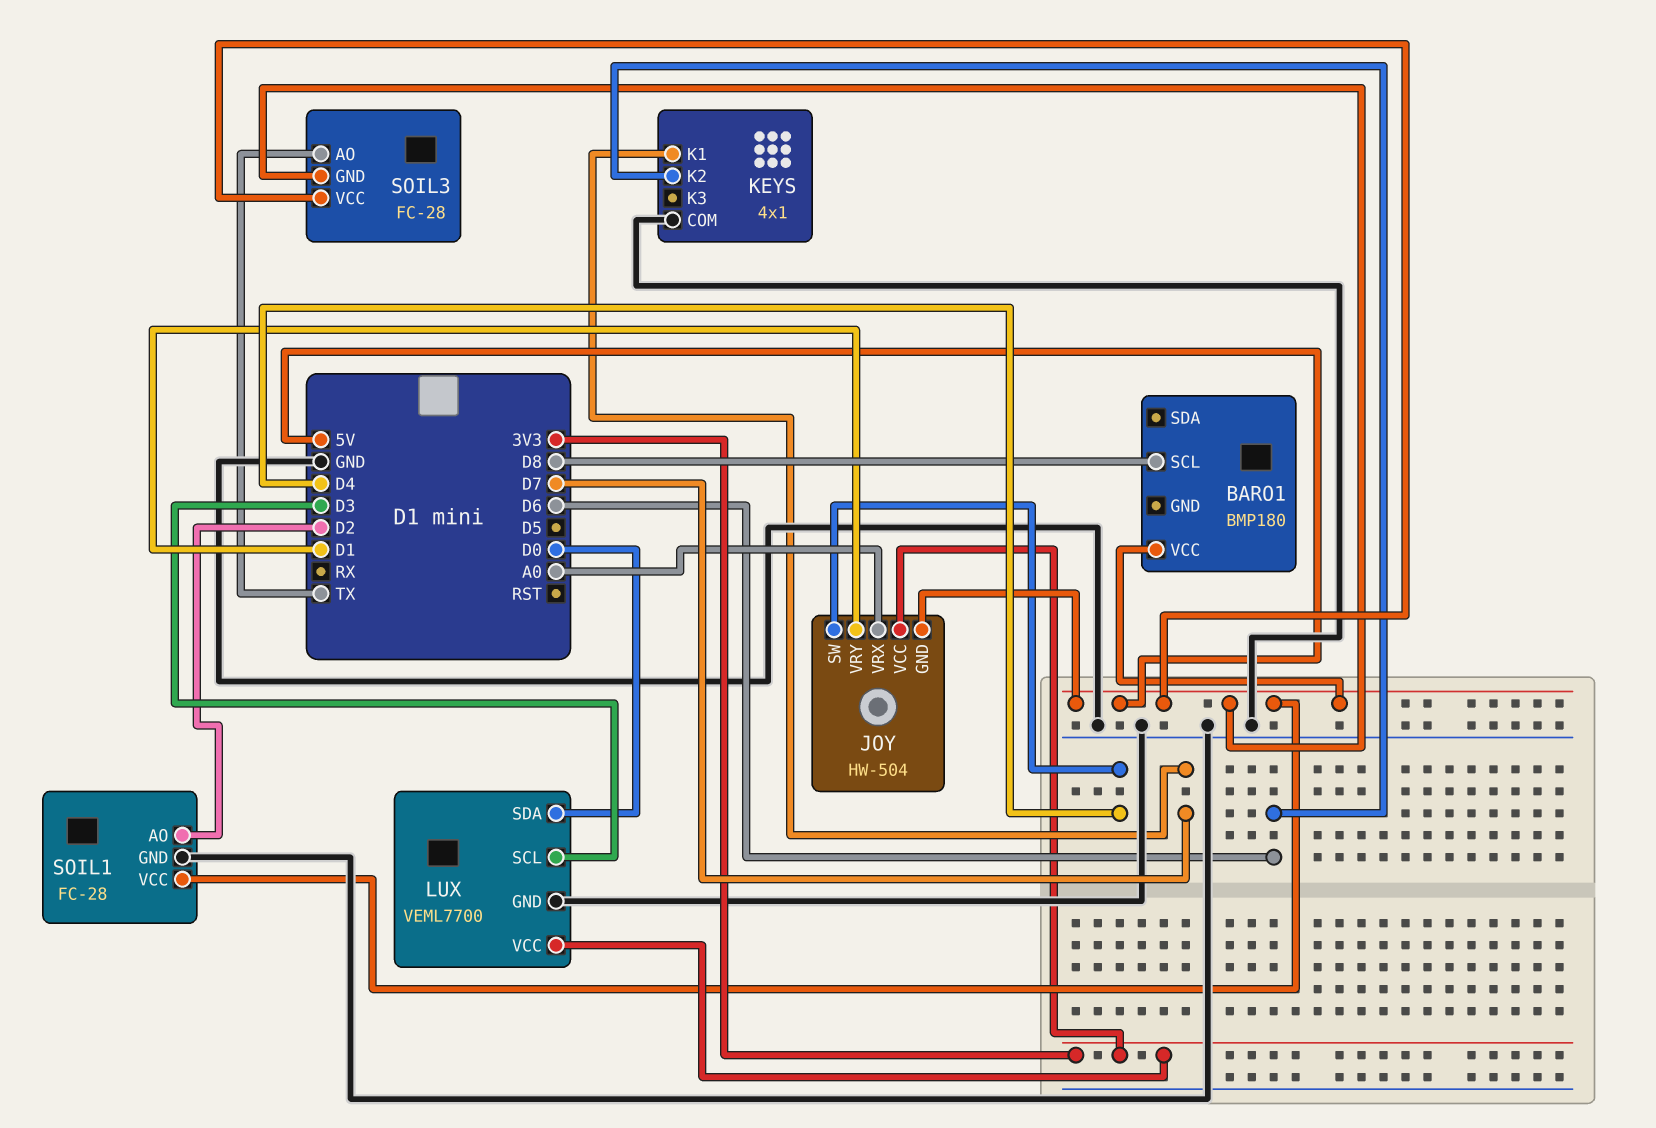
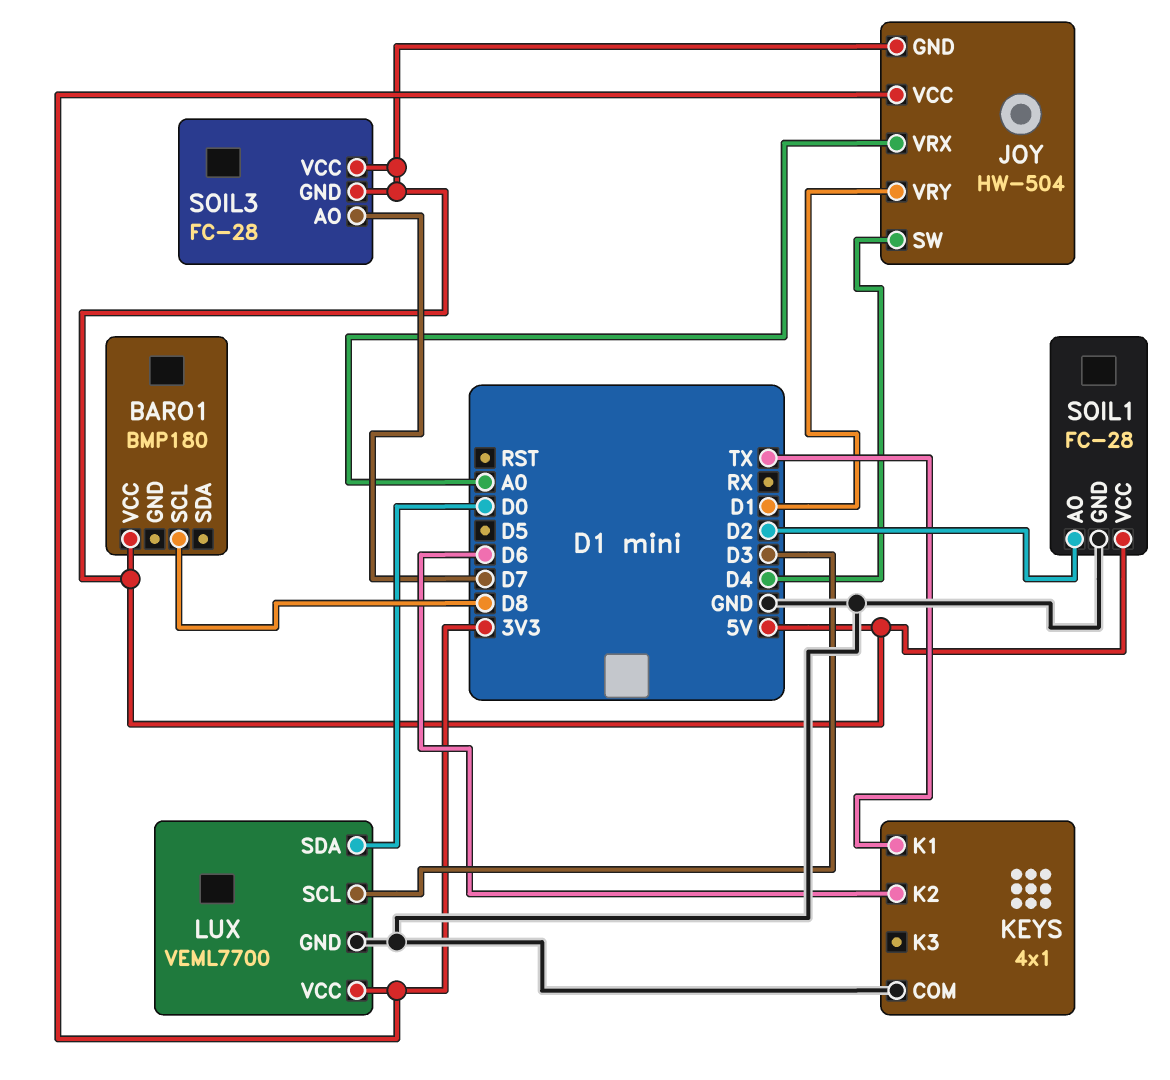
KEYS pin K1: D7 -> TX
SOIL3 pin AO: TX -> D7

